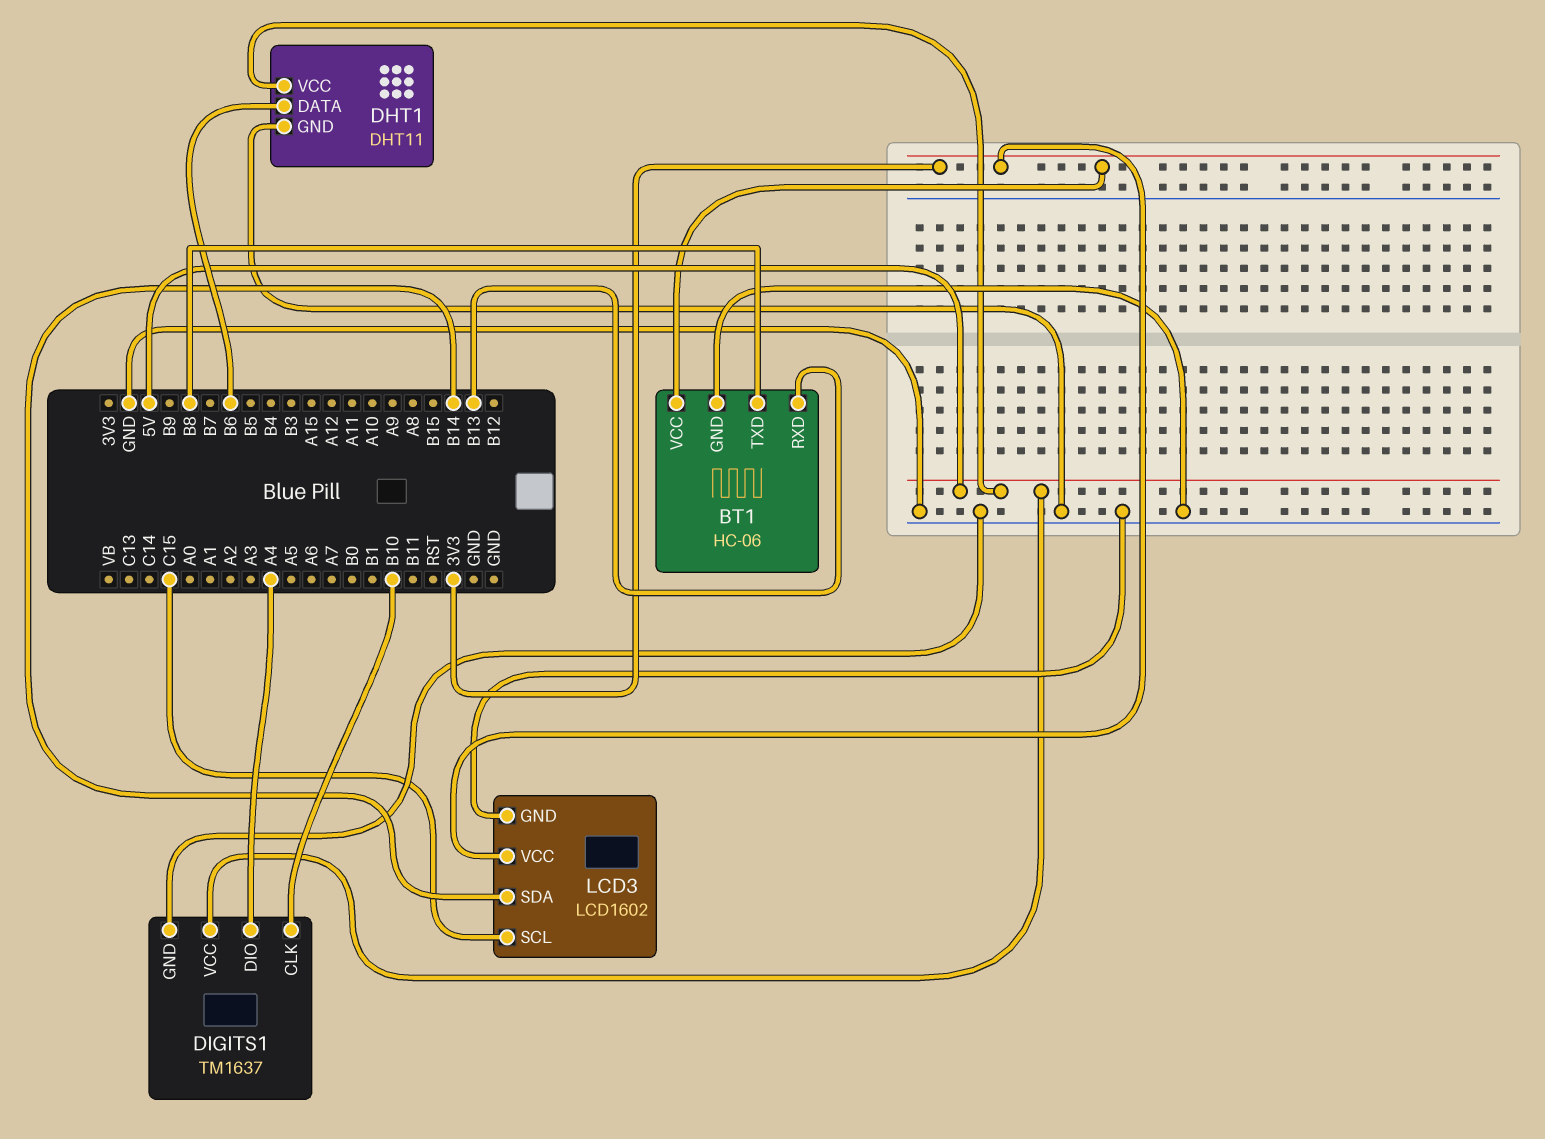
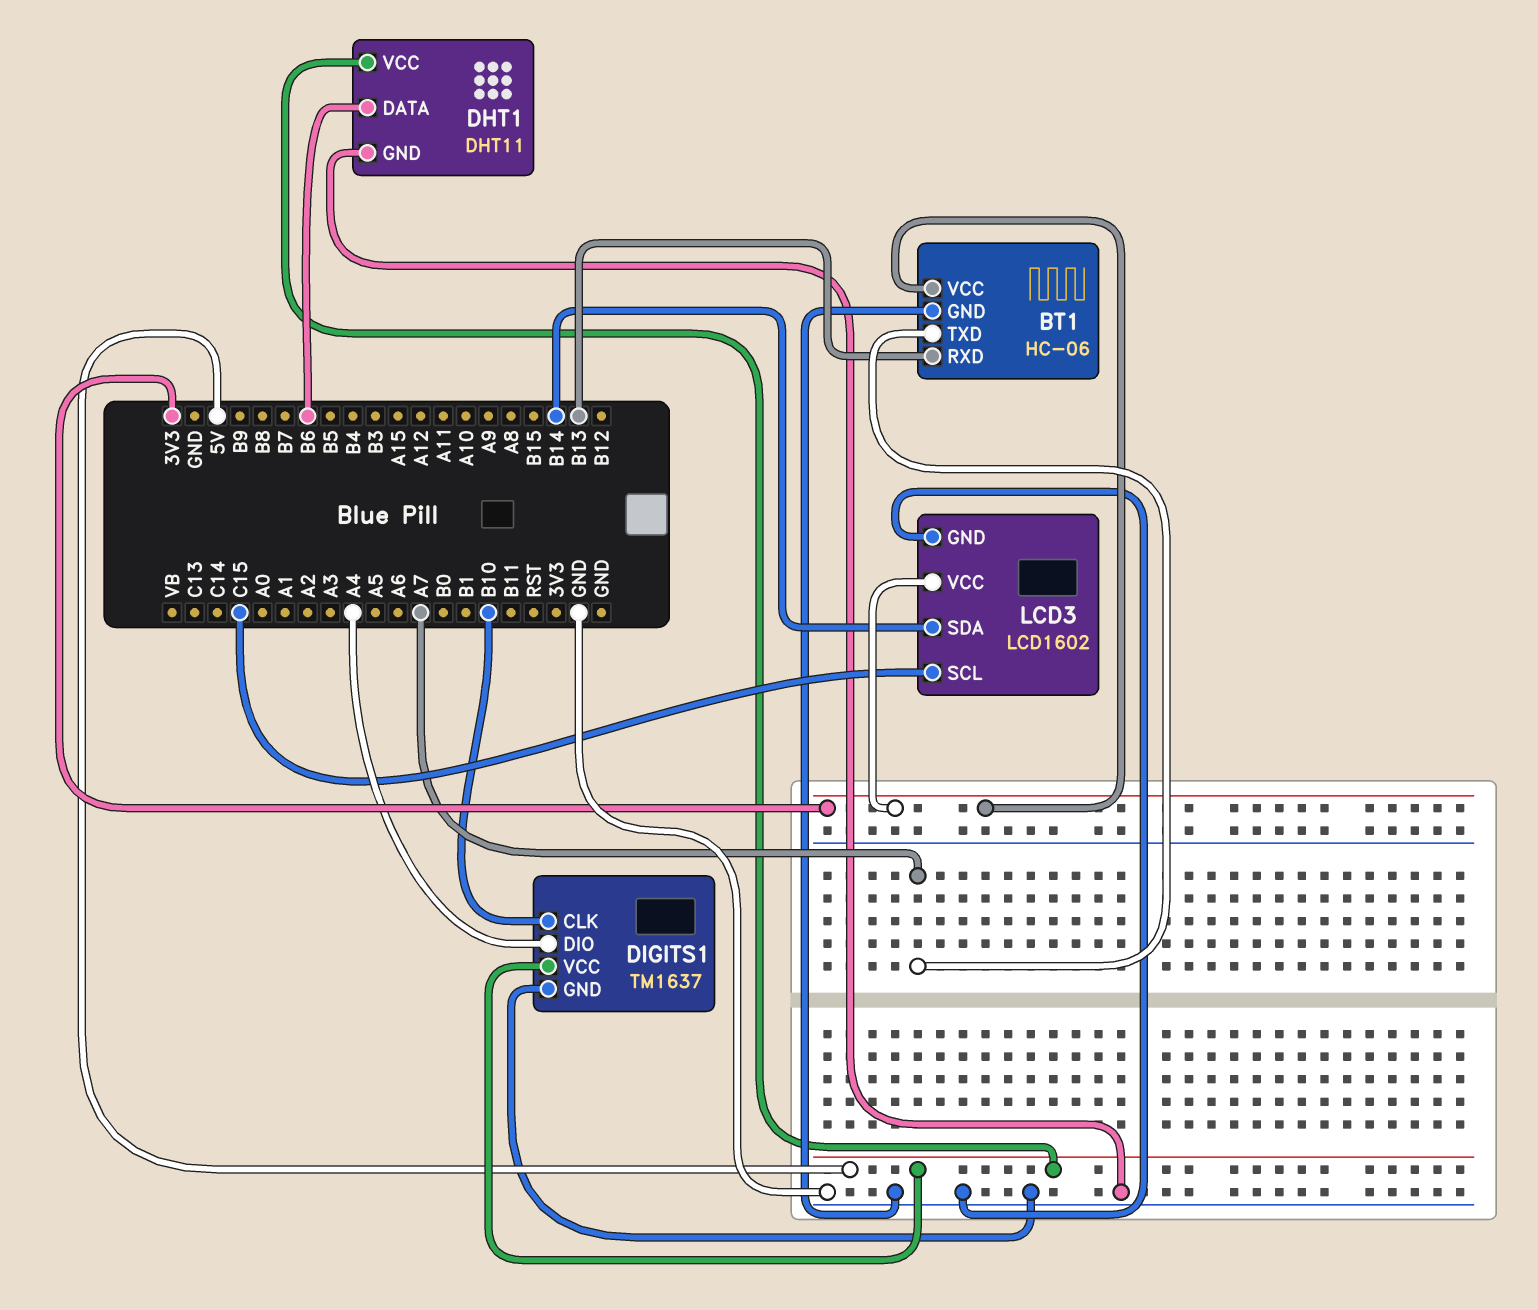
BT1 pin TXD: B8 -> A7

